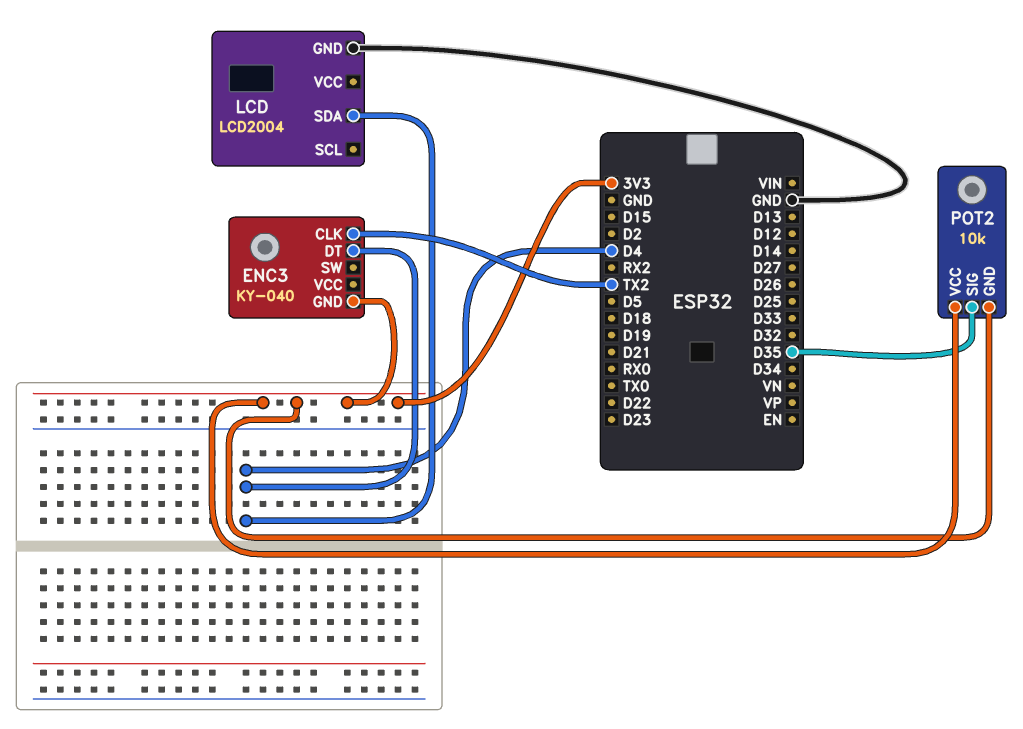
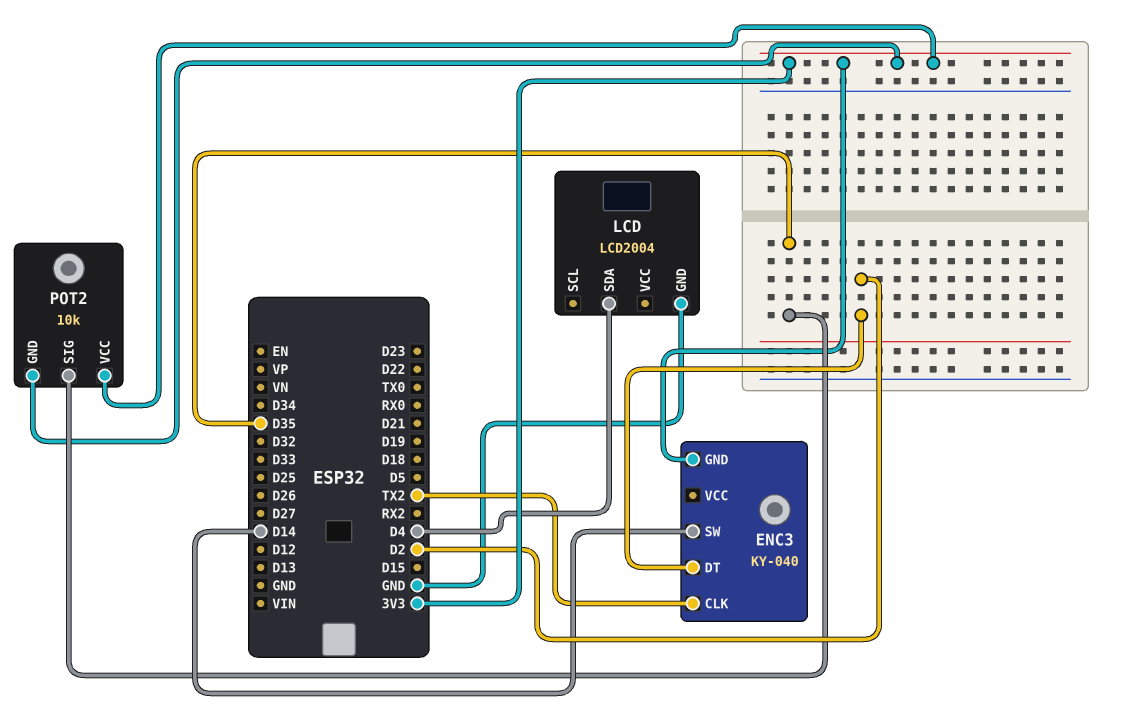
ENC3 pin DT: D4 -> D2
ENC3 pin SW: none -> D14

